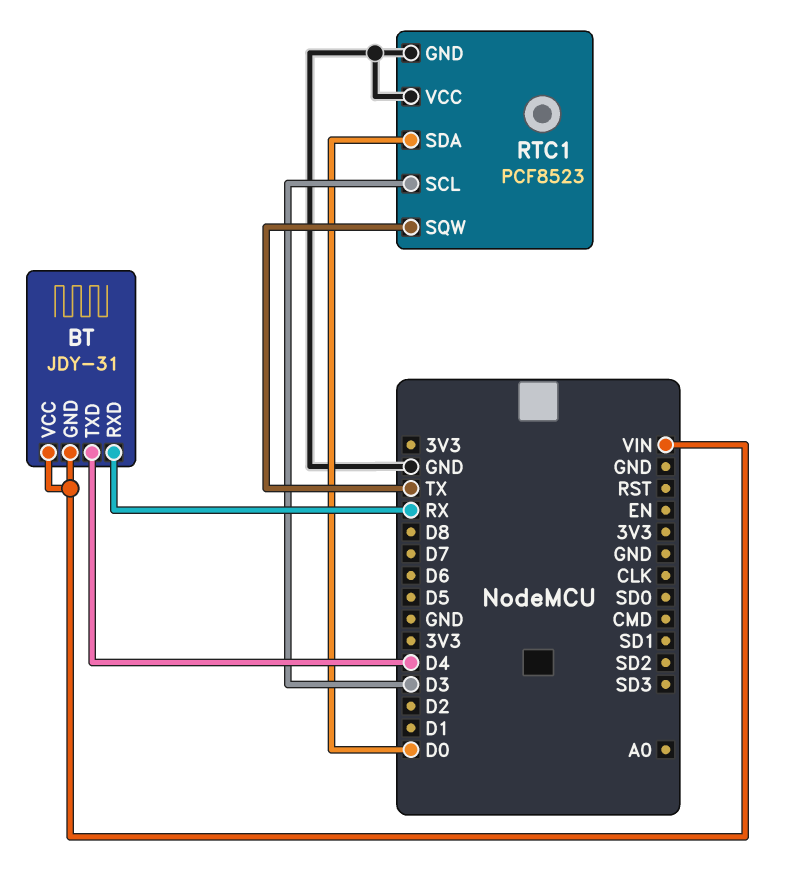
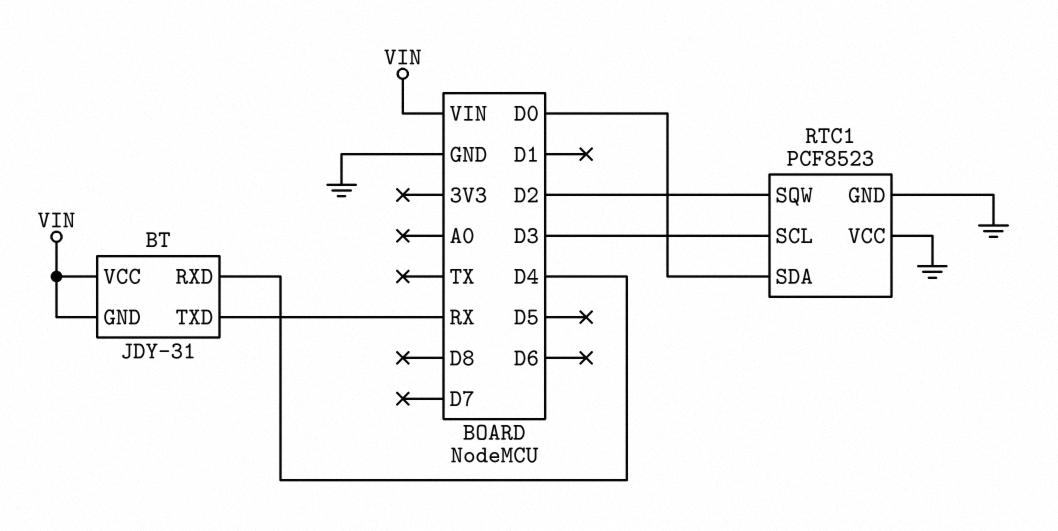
BT pin RXD: RX -> D4
BT pin TXD: D4 -> RX
RTC1 pin SQW: TX -> D2

